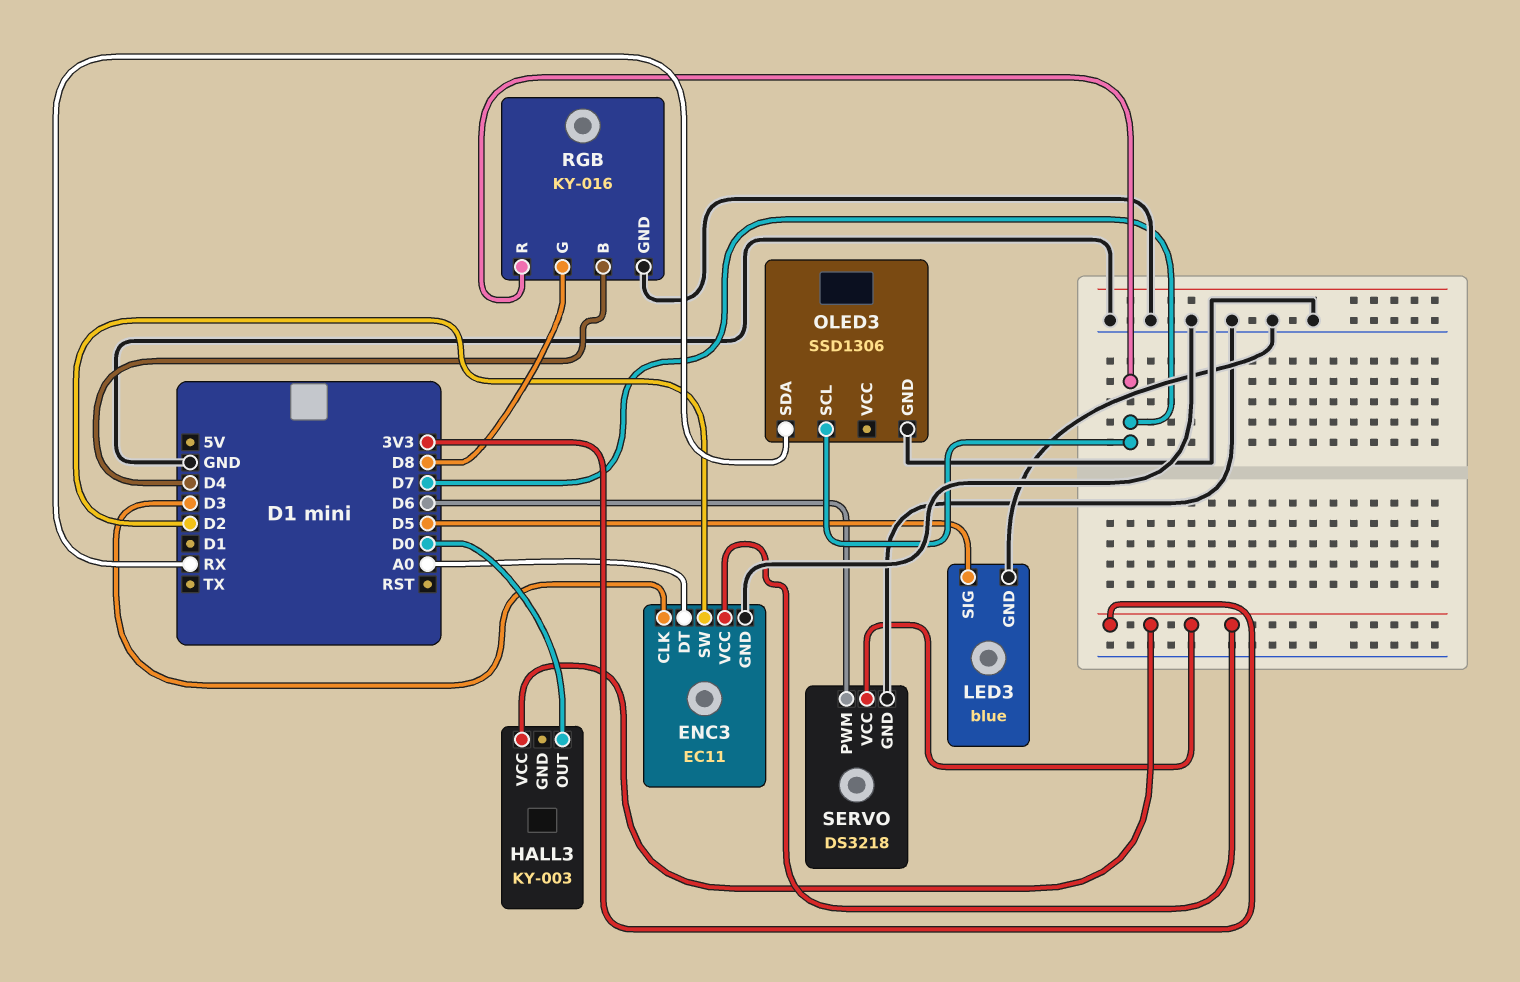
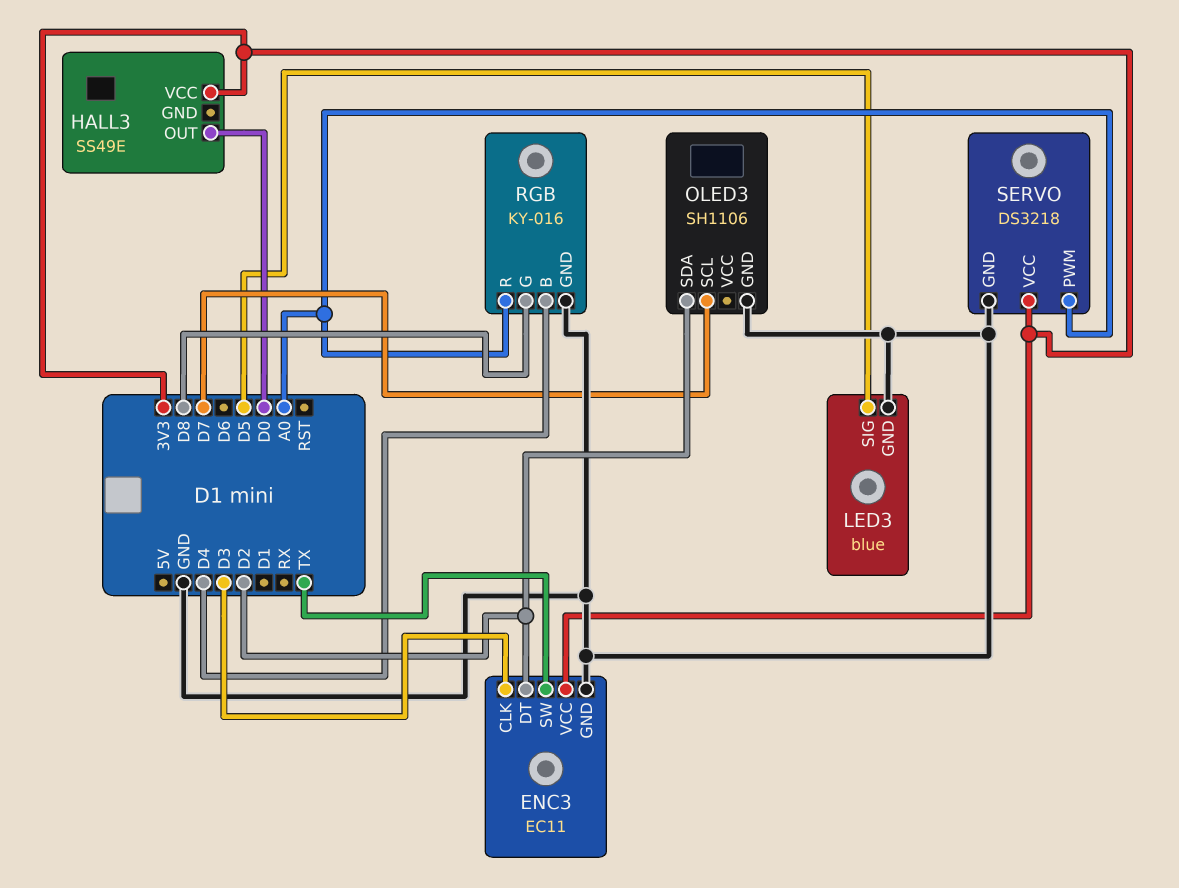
ENC3 pin DT: A0 -> D2
ENC3 pin SW: D2 -> TX
HALL3: KY-003 -> SS49E
OLED3: SSD1306 -> SH1106
OLED3 pin SDA: RX -> D2
RGB pin R: D7 -> A0
SERVO pin PWM: D6 -> A0

